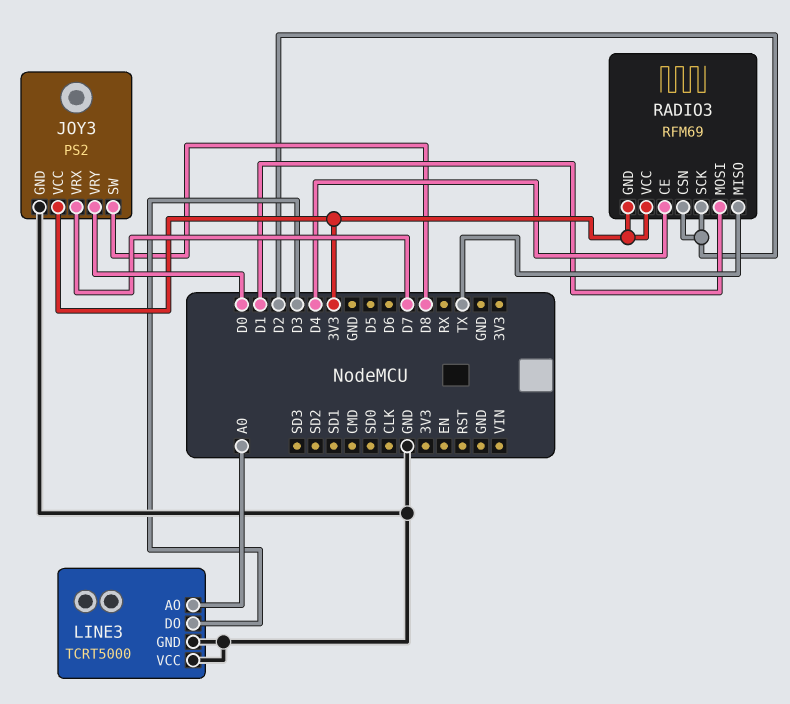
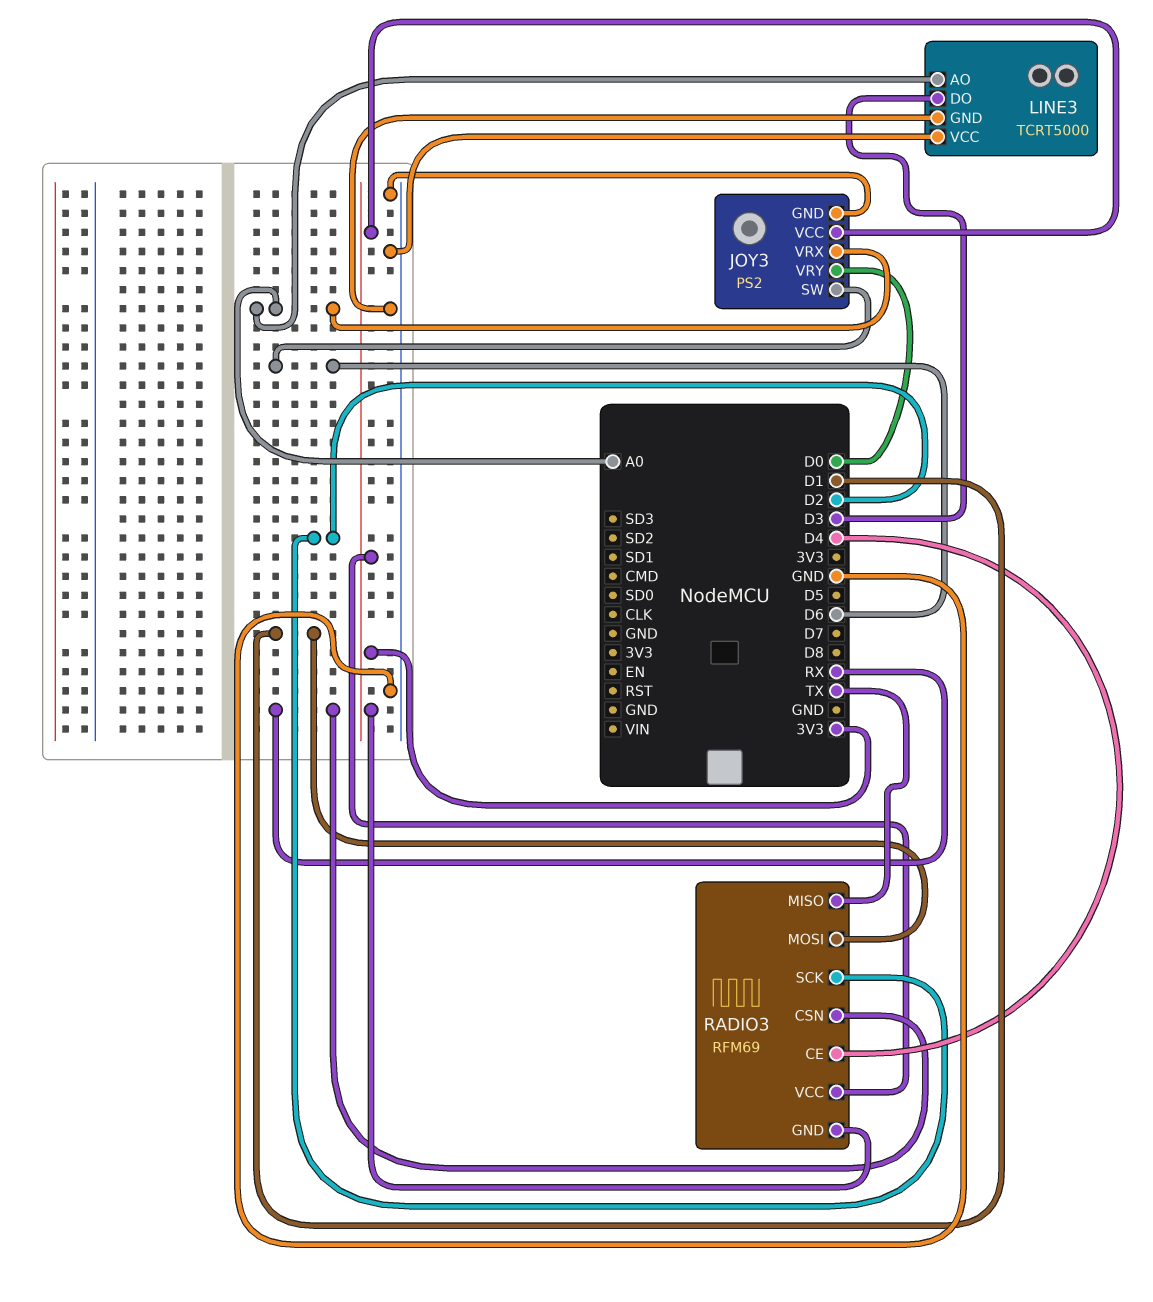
JOY3 pin SW: D8 -> D6
JOY3 pin VRX: D7 -> A0
RADIO3 pin CSN: D2 -> RX

